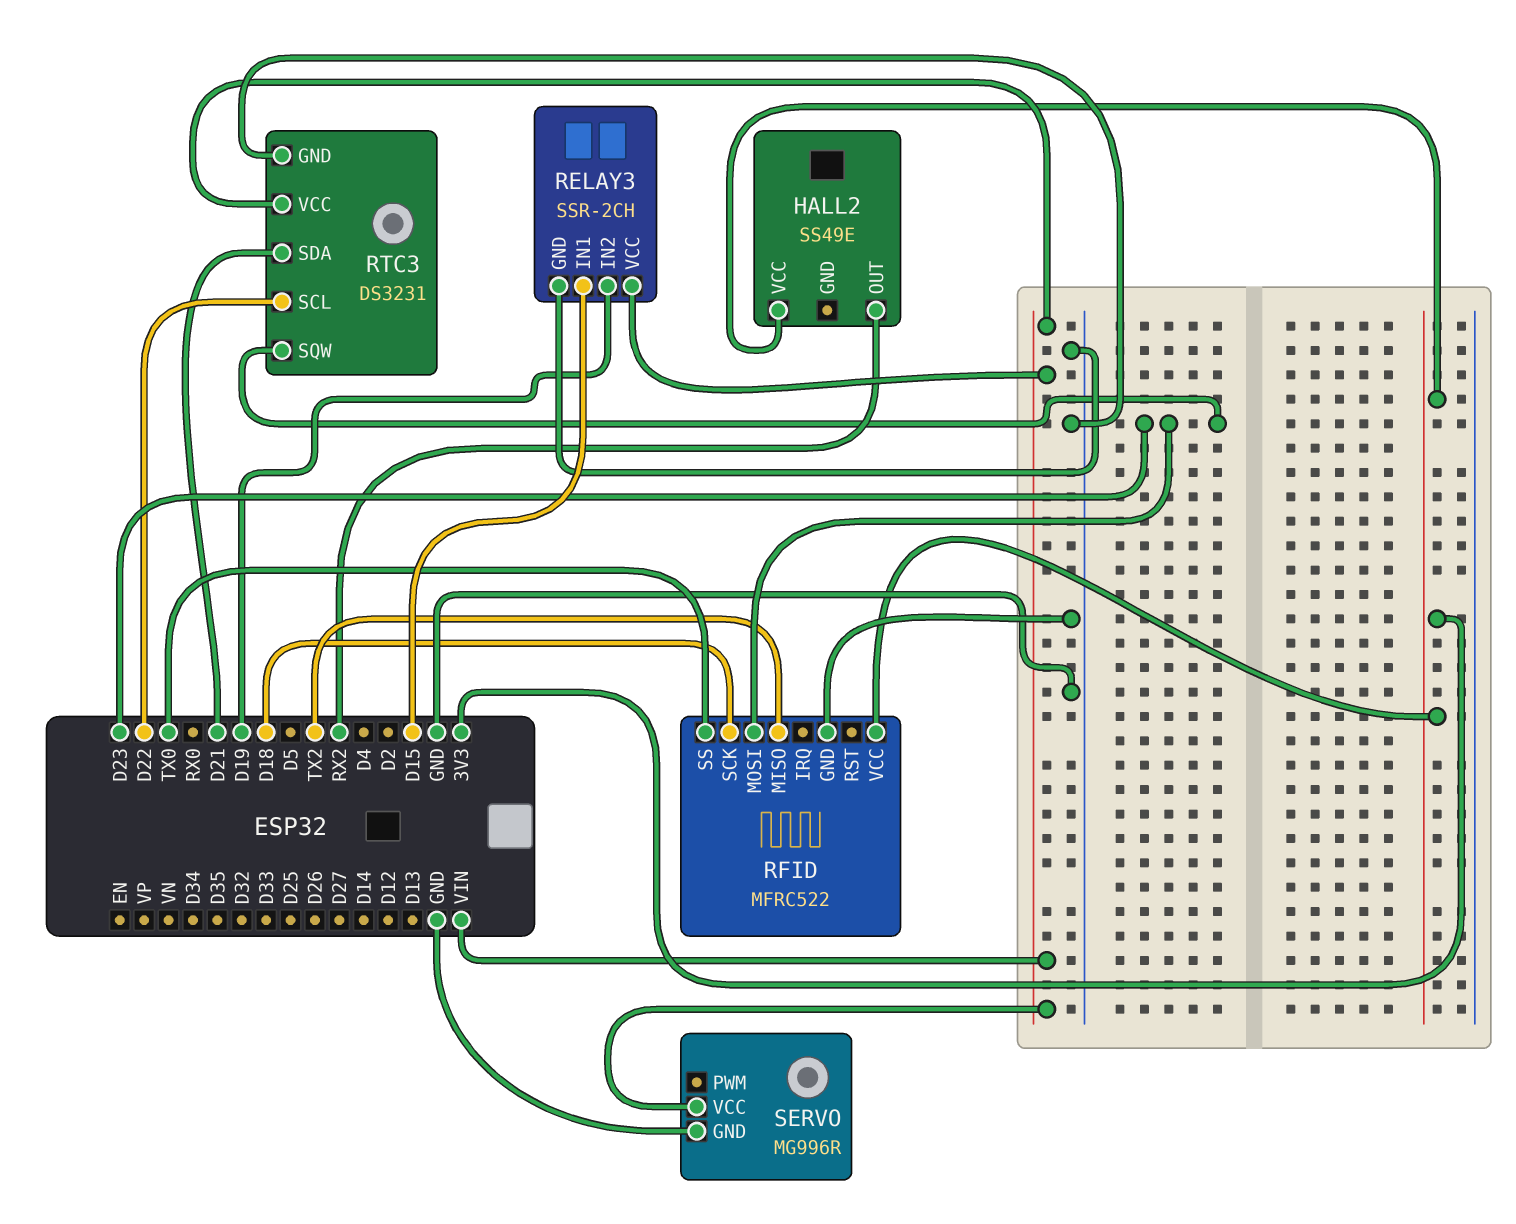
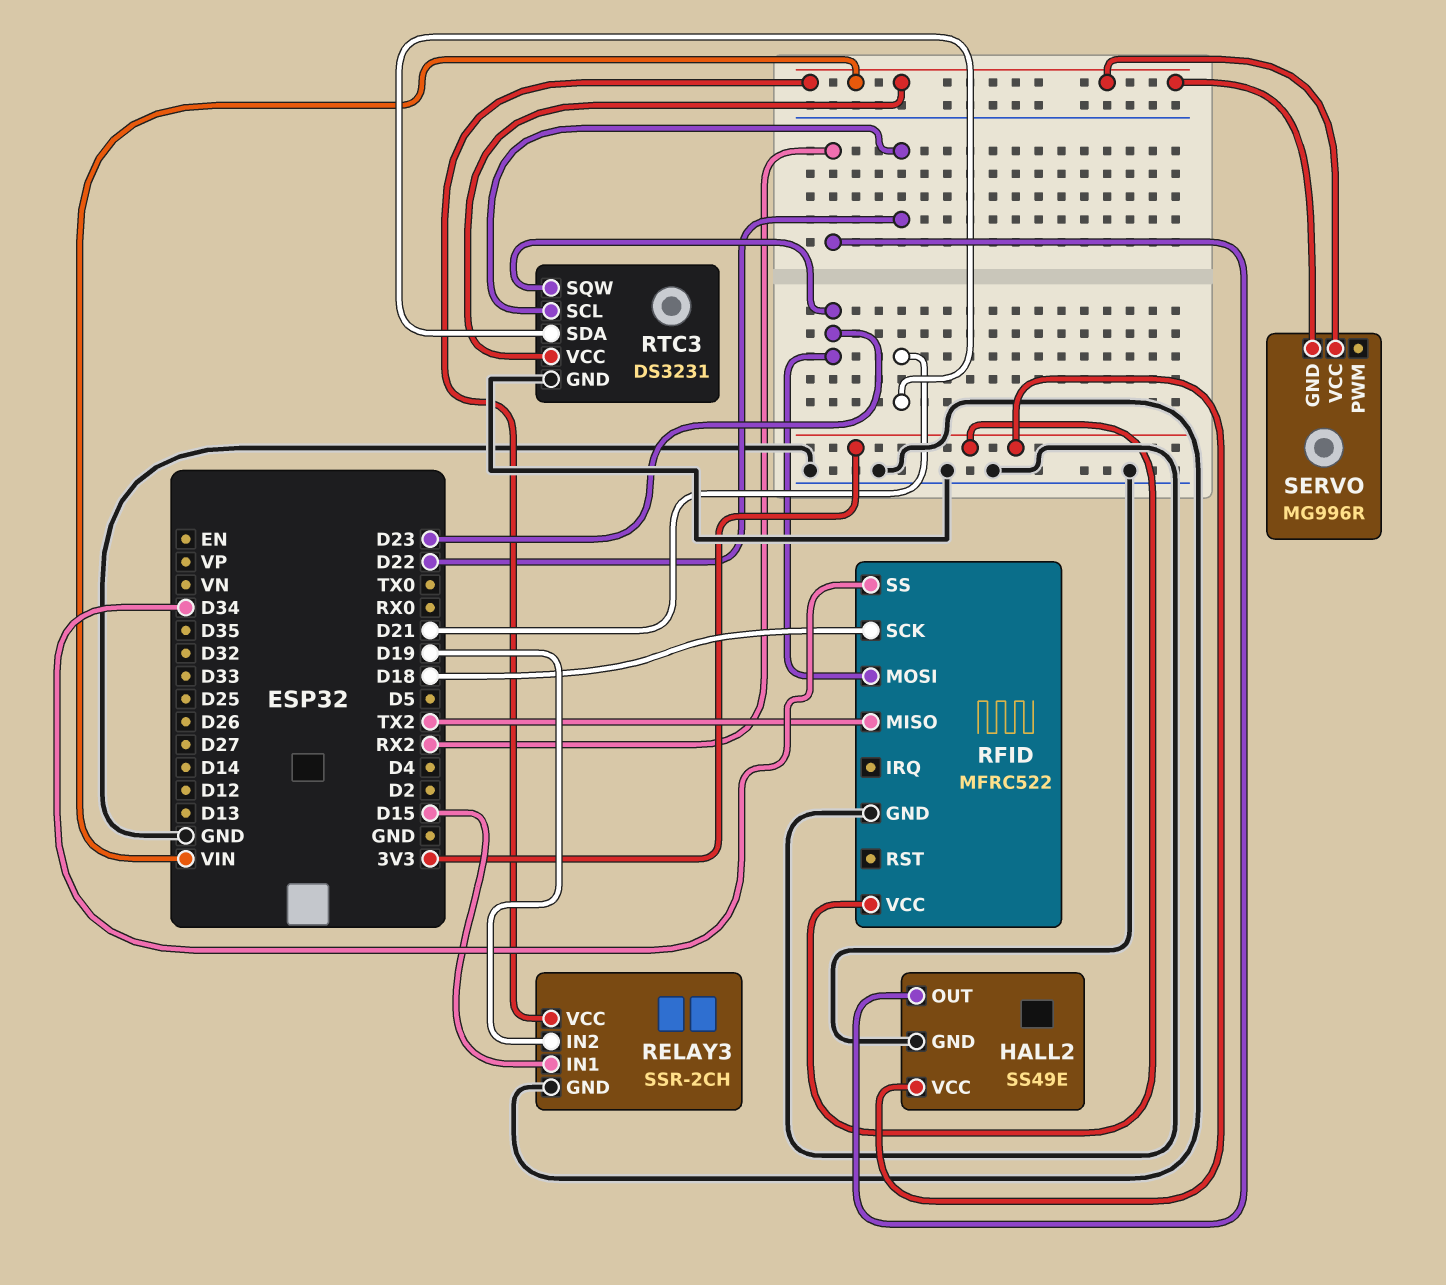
HALL2 pin GND: none -> GND
RFID pin SS: TX0 -> D34
SERVO pin GND: GND -> VIN

